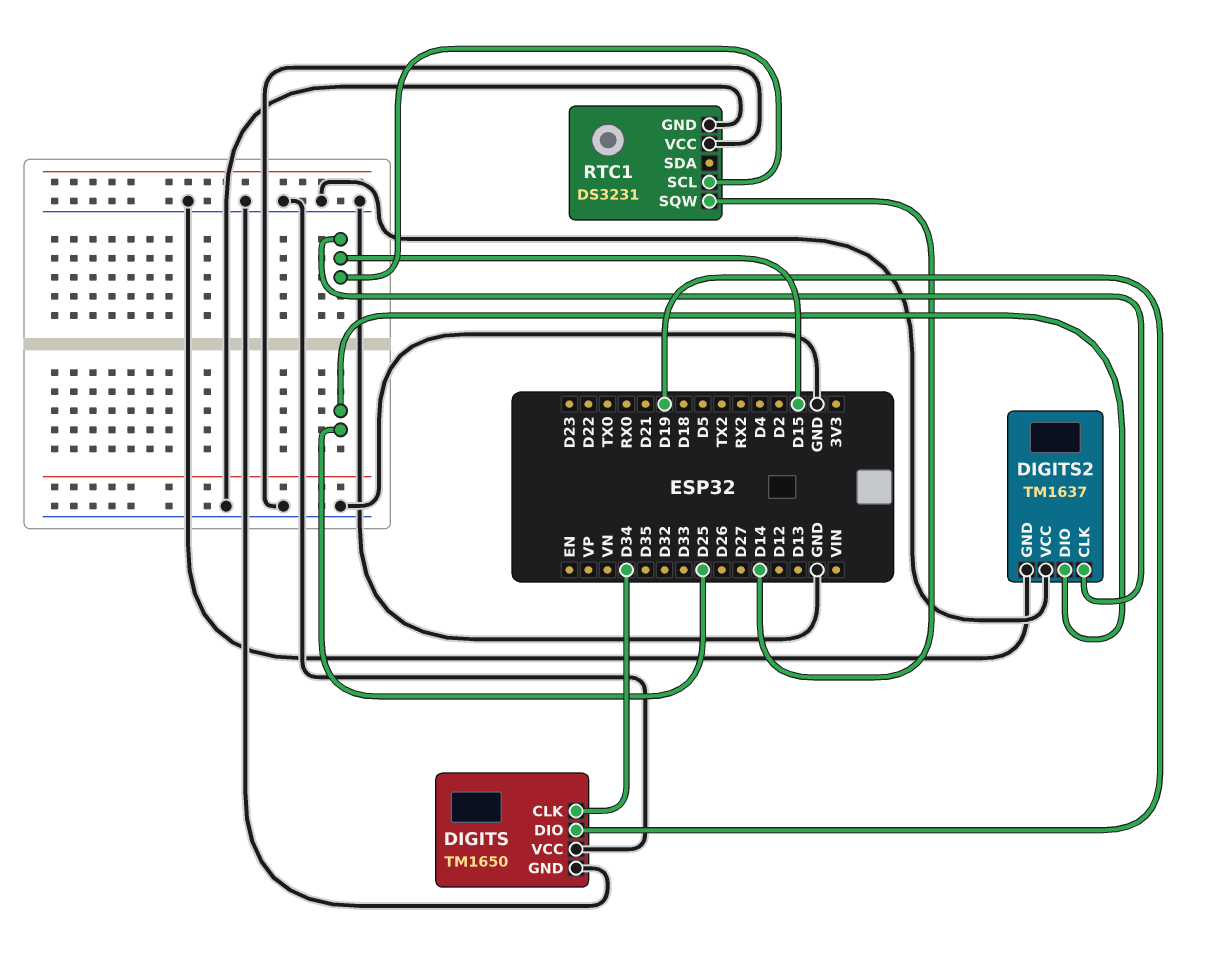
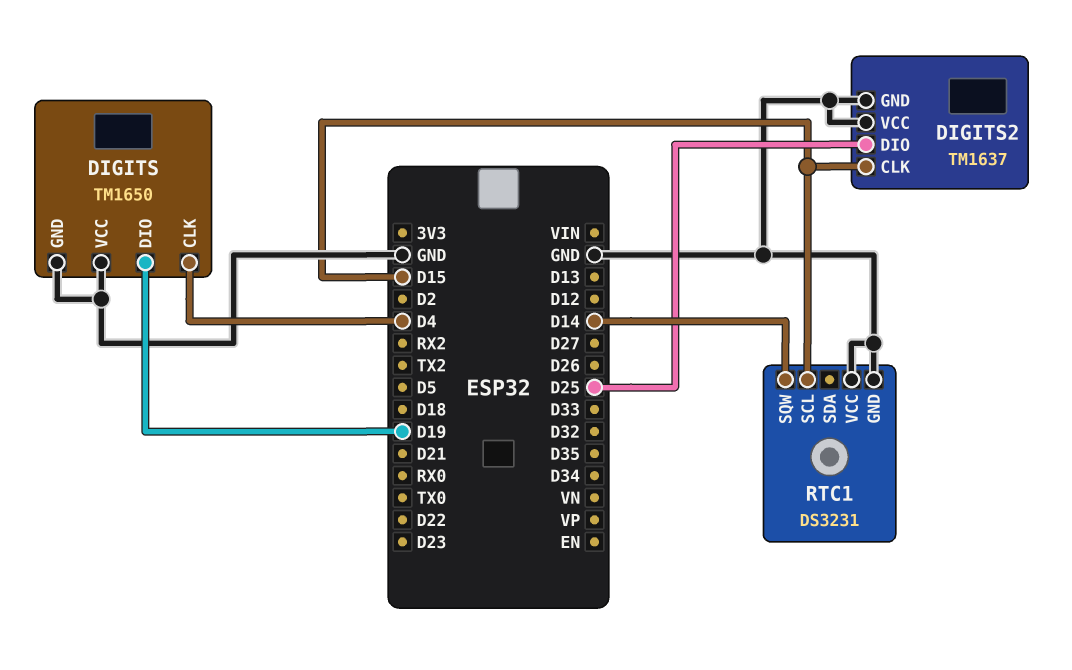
DIGITS pin CLK: D34 -> D4

